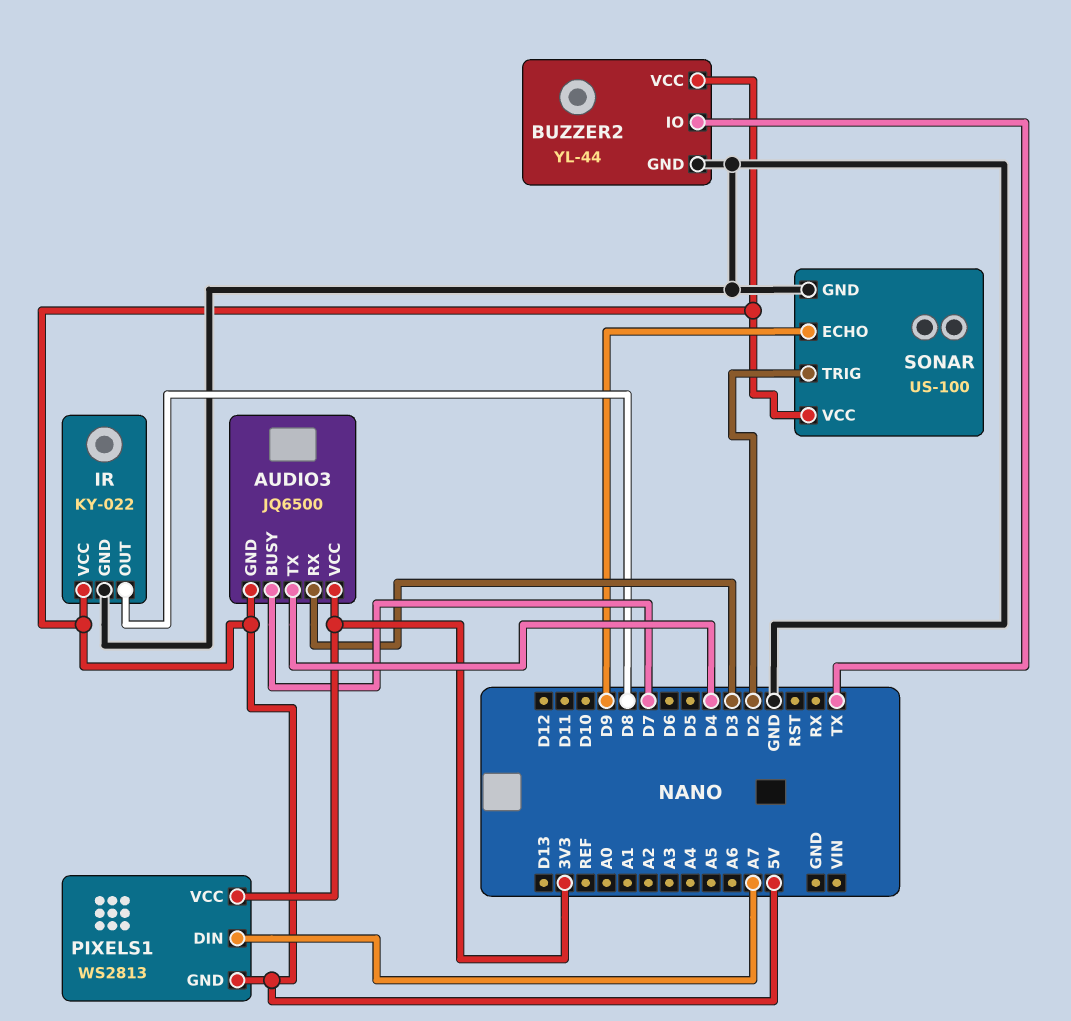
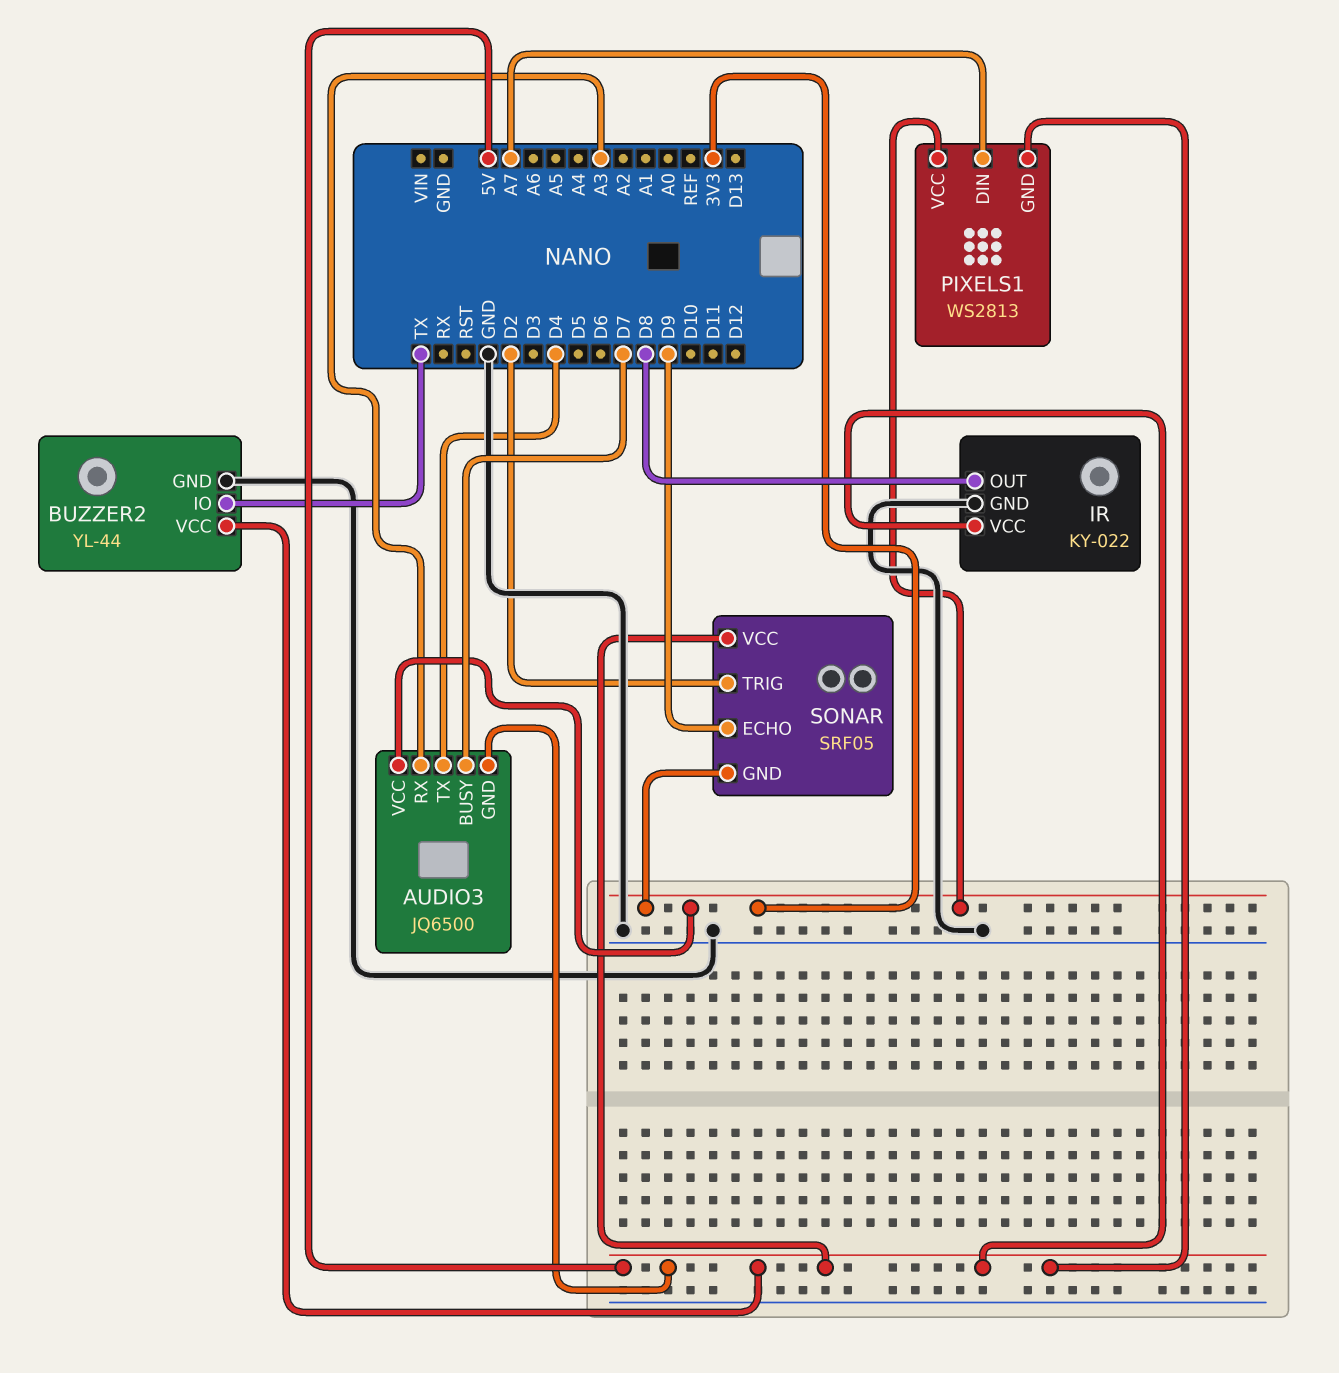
AUDIO3 pin RX: D3 -> A3
SONAR: US-100 -> SRF05
SONAR pin GND: GND -> 3V3

